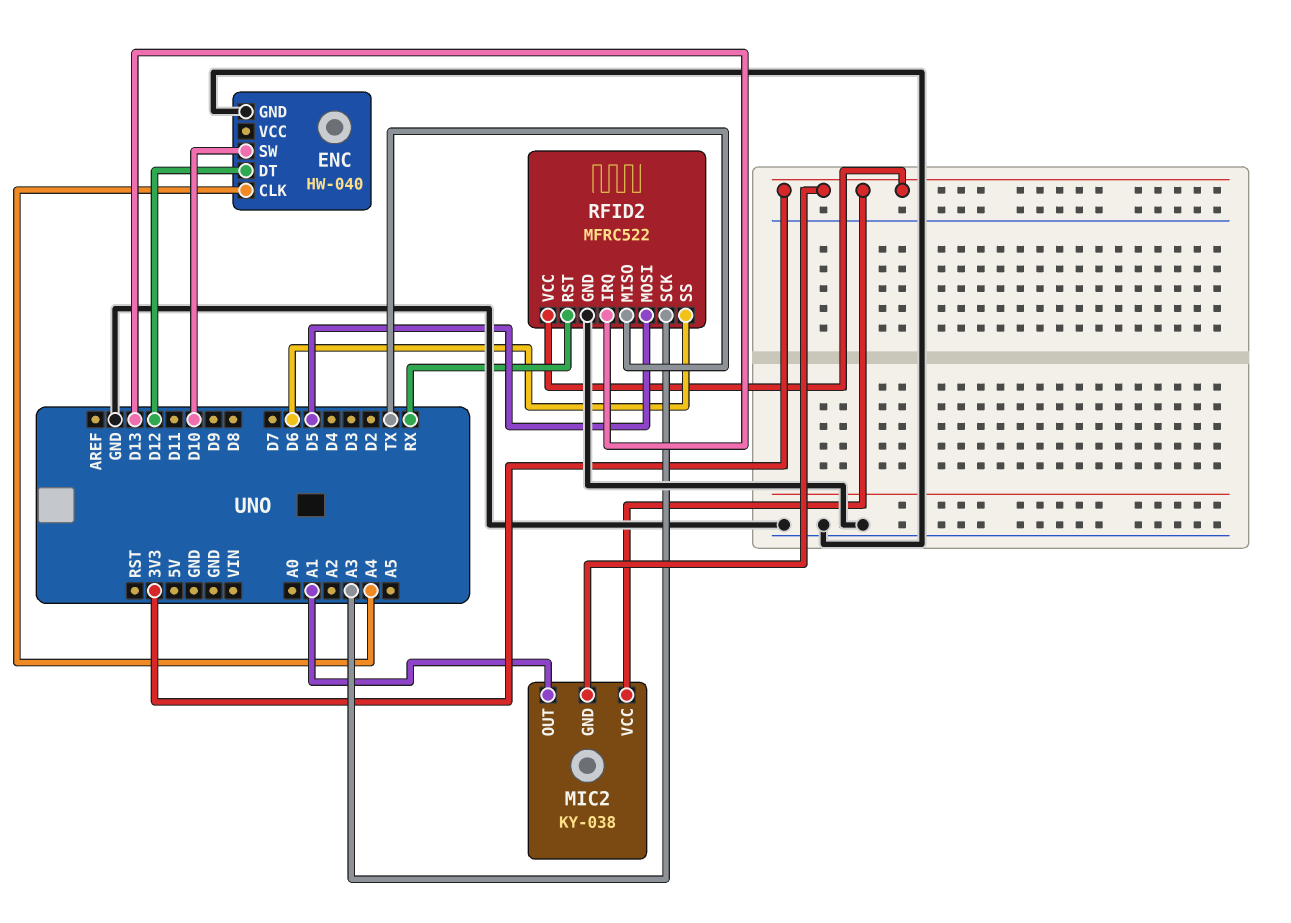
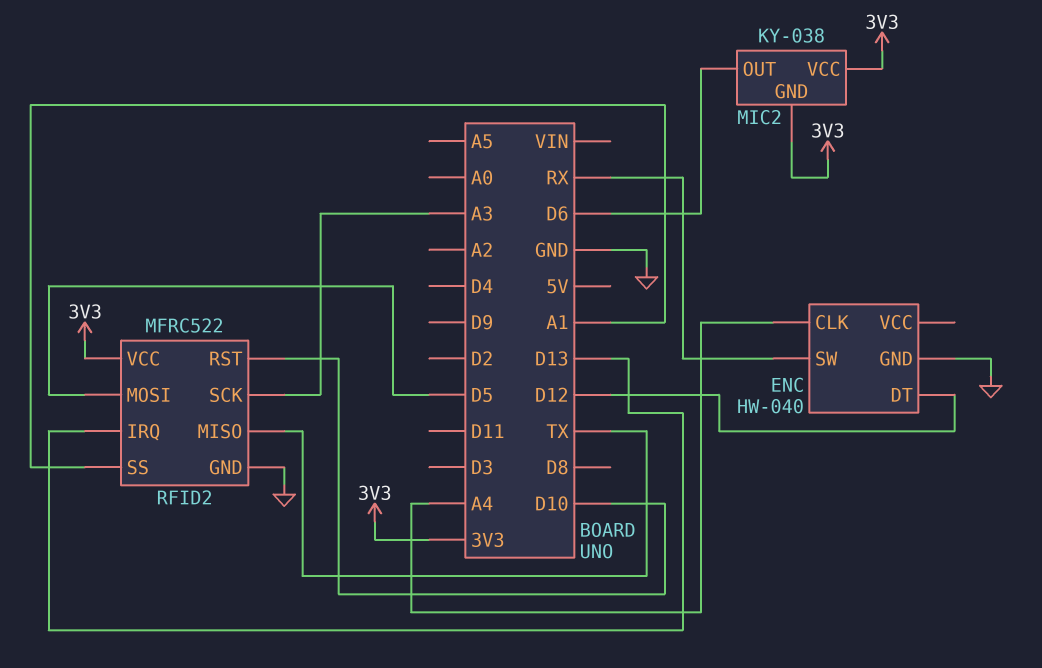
ENC pin SW: D10 -> RX
MIC2 pin OUT: A1 -> D6
RFID2 pin RST: RX -> D10
RFID2 pin SS: D6 -> A1

